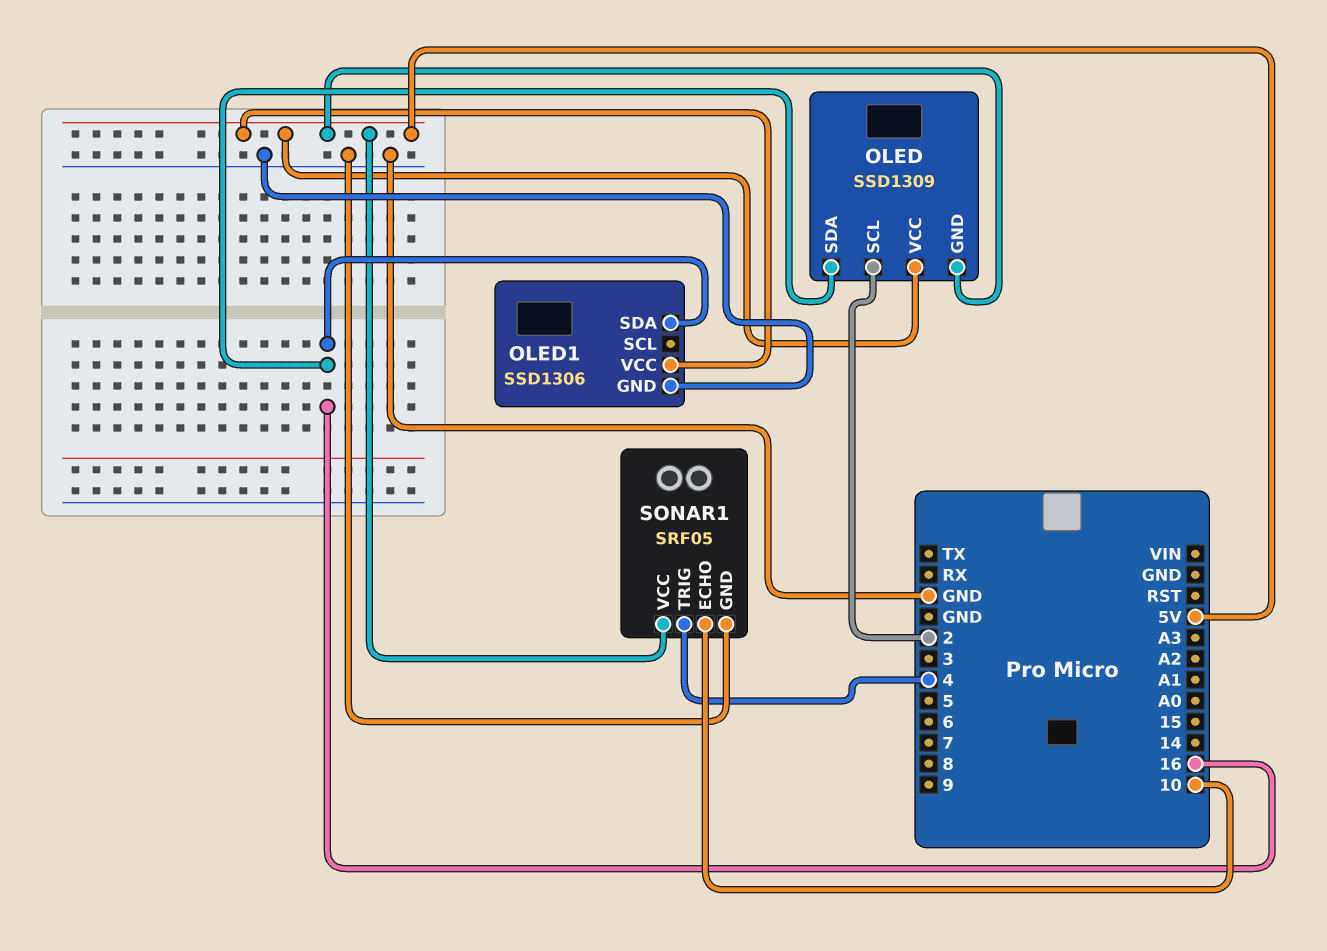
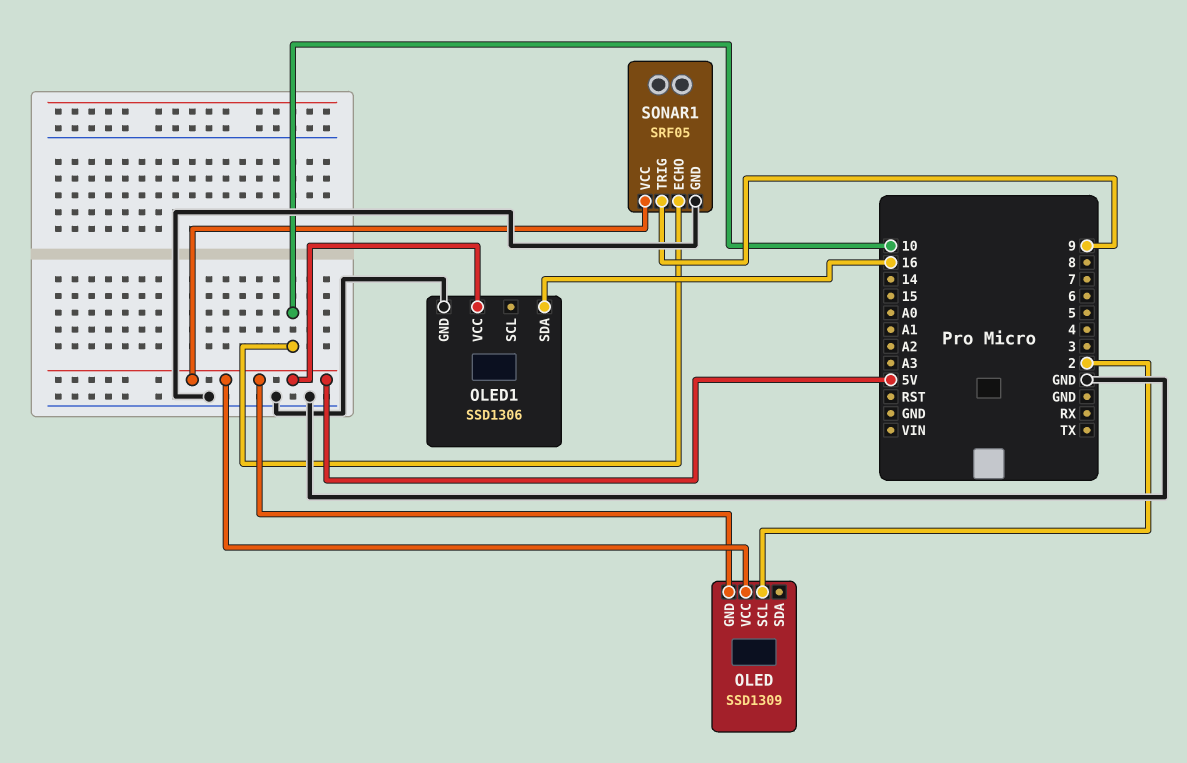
OLED pin SDA: 16 -> none
SONAR1 pin TRIG: 4 -> 9

